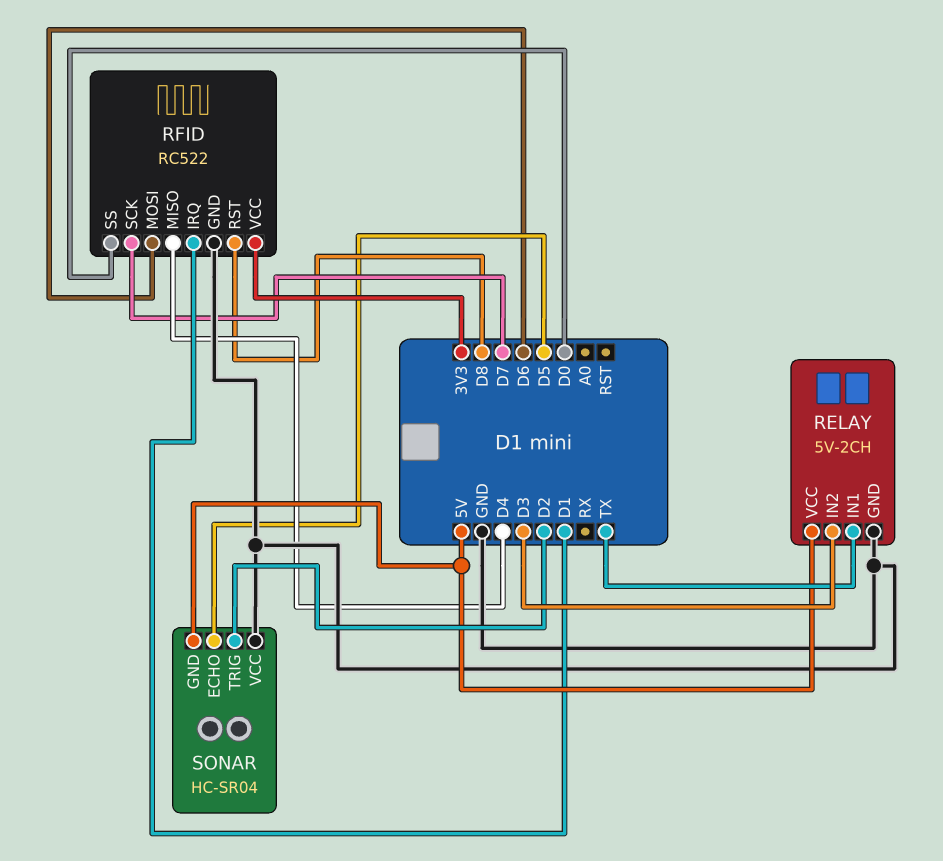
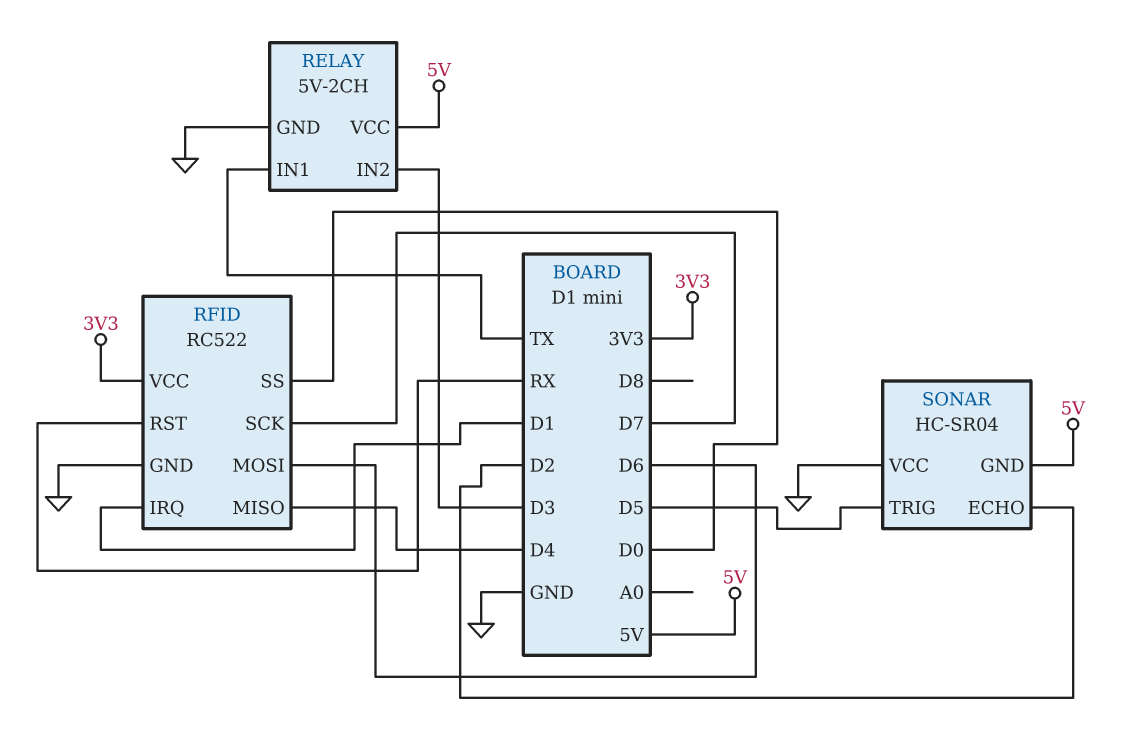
RFID pin RST: D8 -> RX
SONAR pin ECHO: D5 -> D2
SONAR pin TRIG: D2 -> D5

